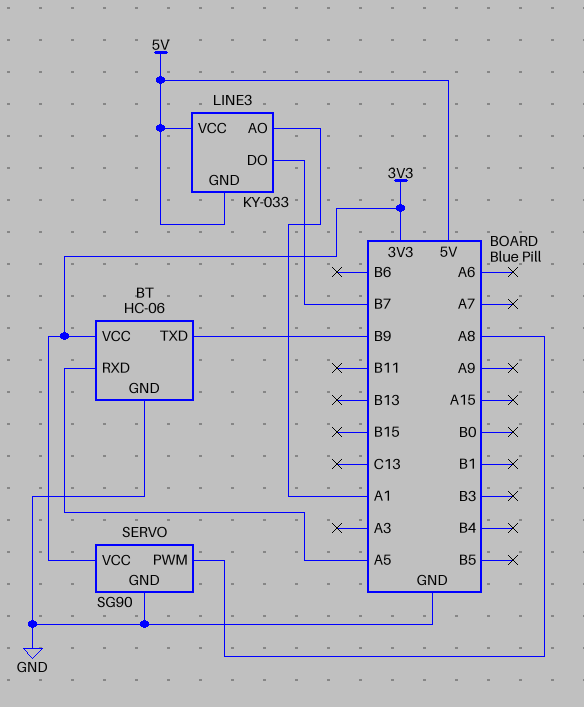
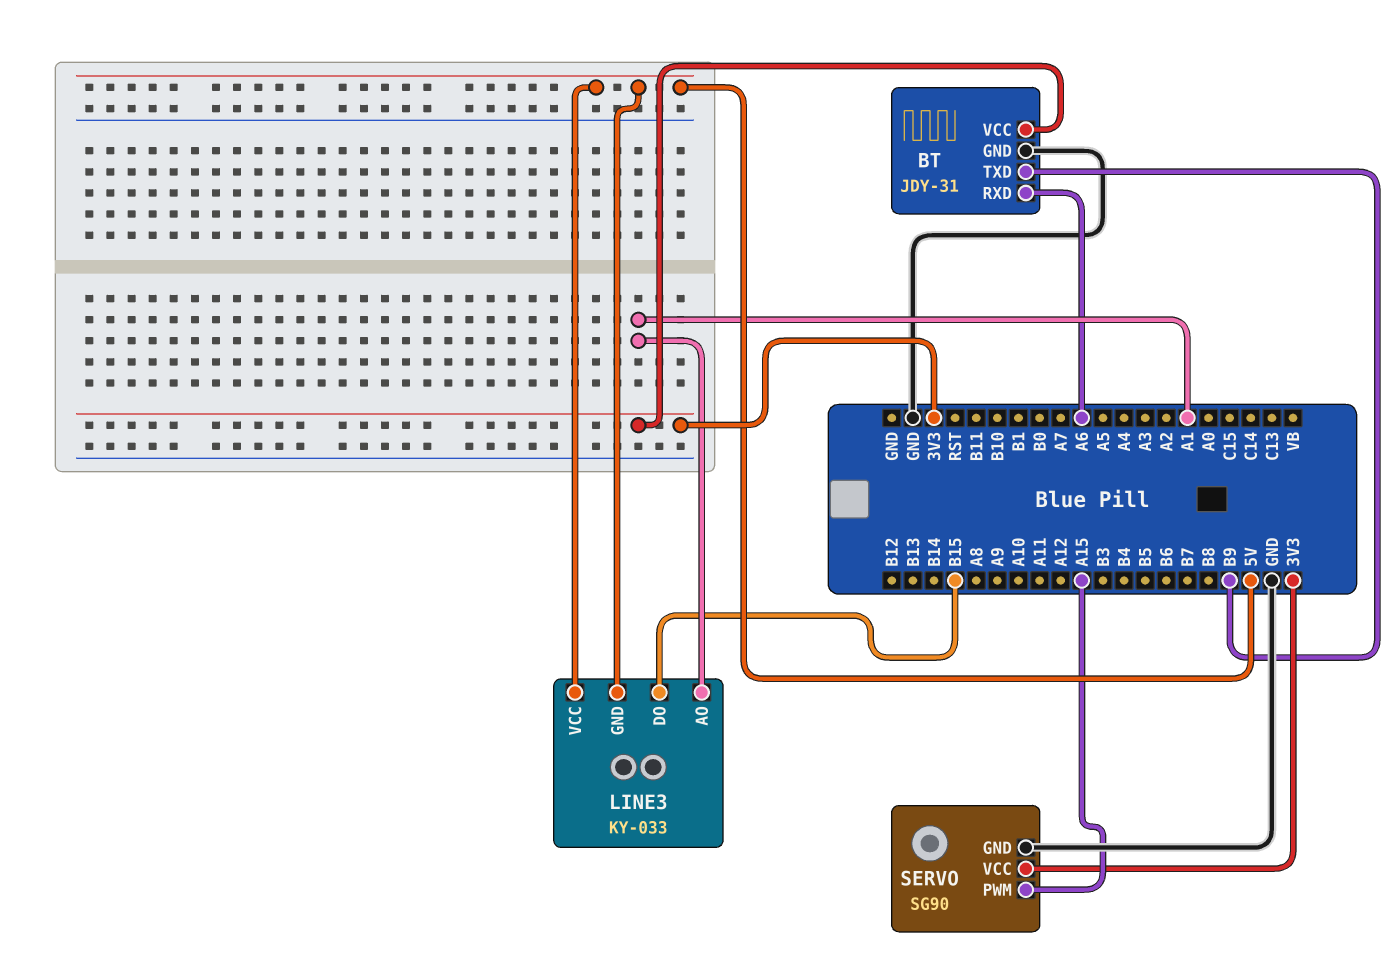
BT: HC-06 -> JDY-31
BT pin RXD: A5 -> A6
LINE3 pin DO: B7 -> B15
SERVO pin PWM: A8 -> A15

